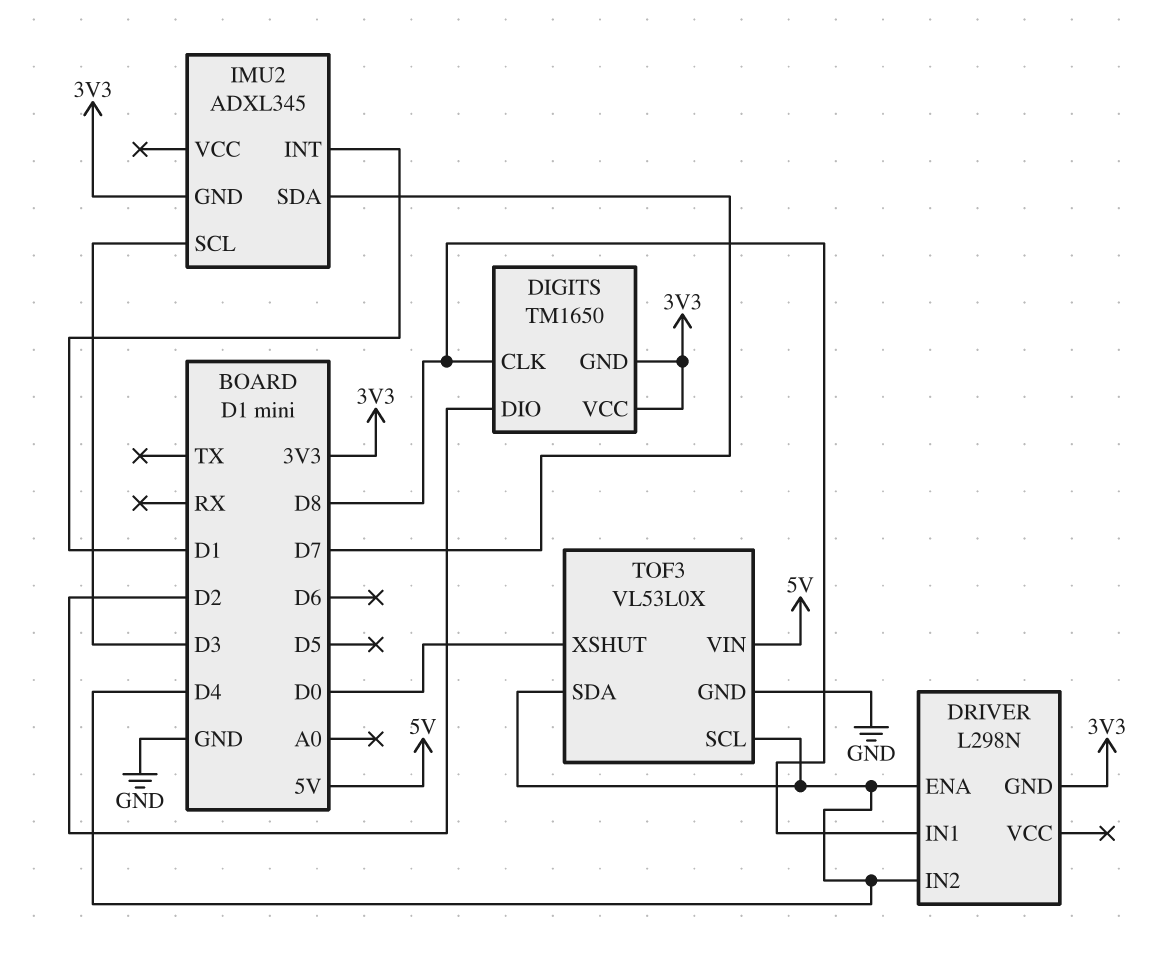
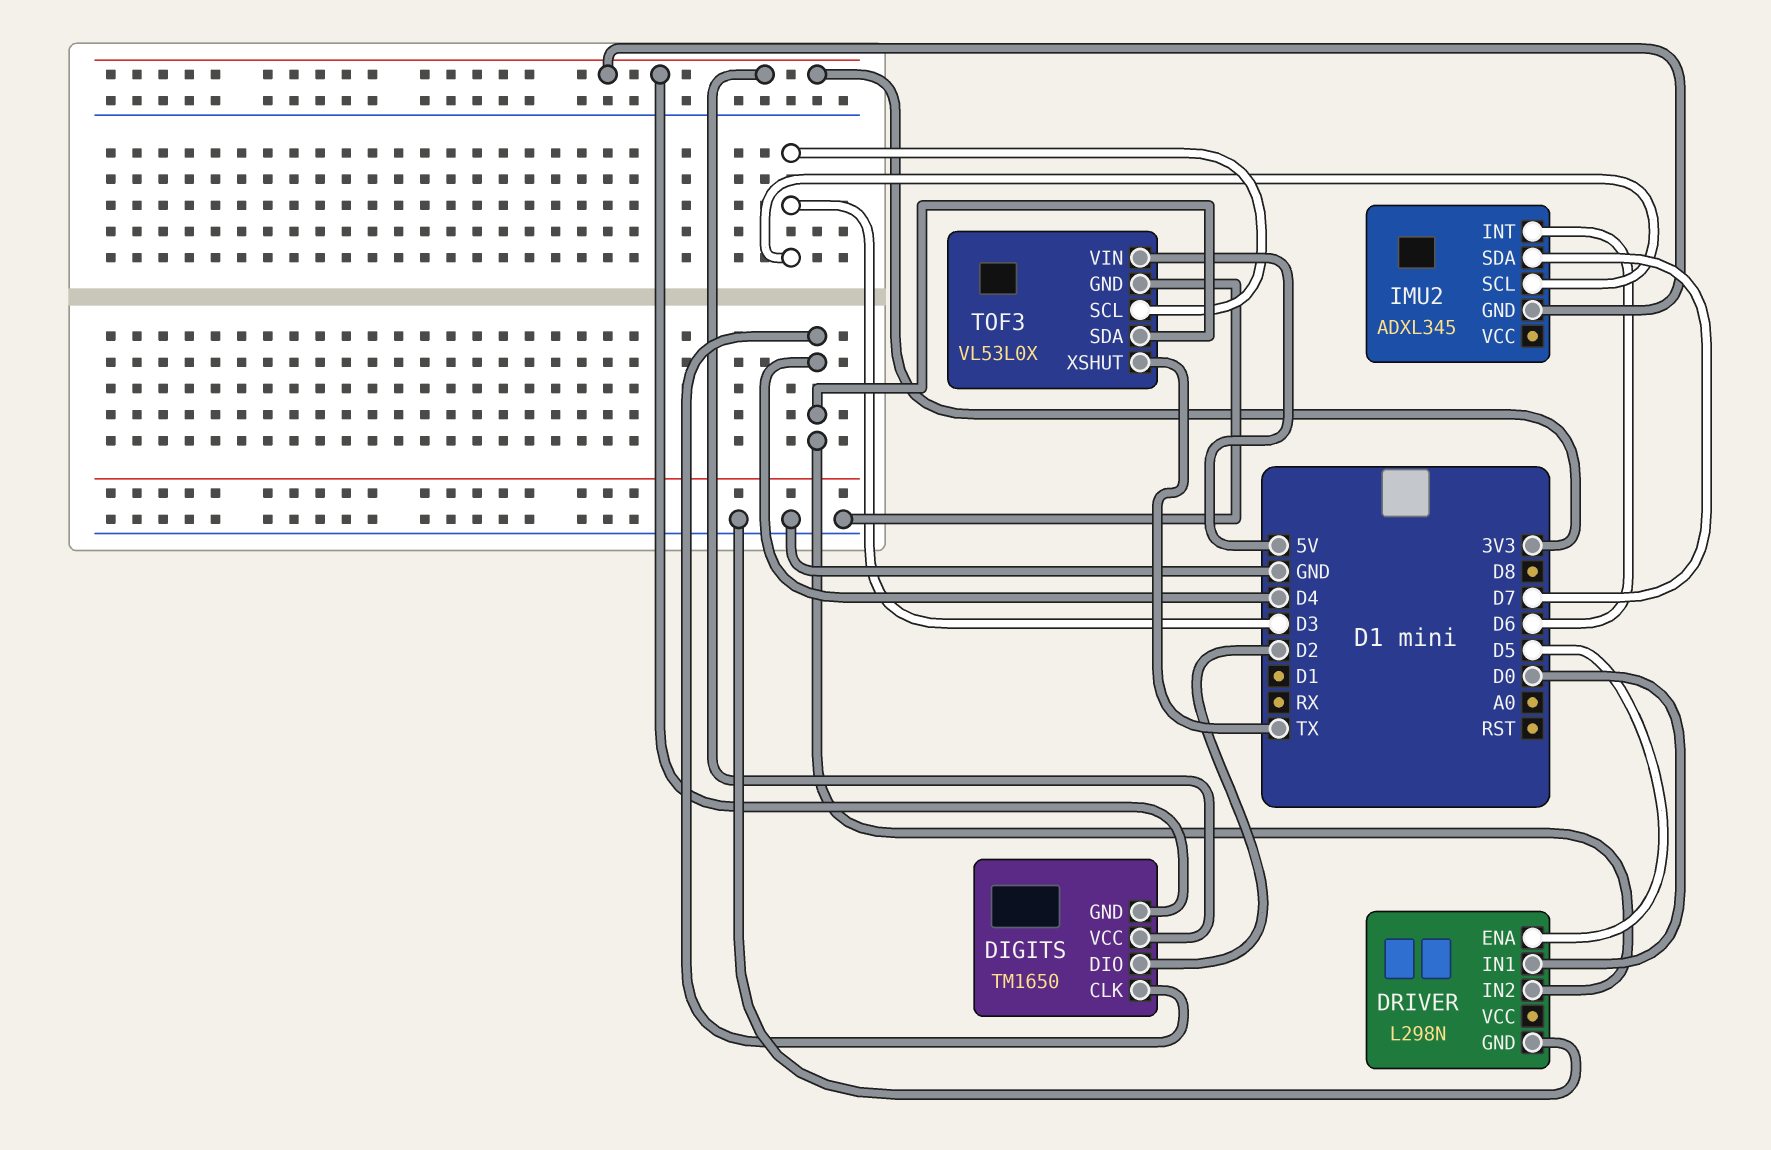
DIGITS pin CLK: D8 -> D4
DRIVER pin ENA: D4 -> D5
DRIVER pin GND: 3V3 -> GND
DRIVER pin IN1: D8 -> D0
IMU2 pin INT: D1 -> D6
TOF3 pin SCL: D4 -> D3
TOF3 pin XSHUT: D0 -> TX

